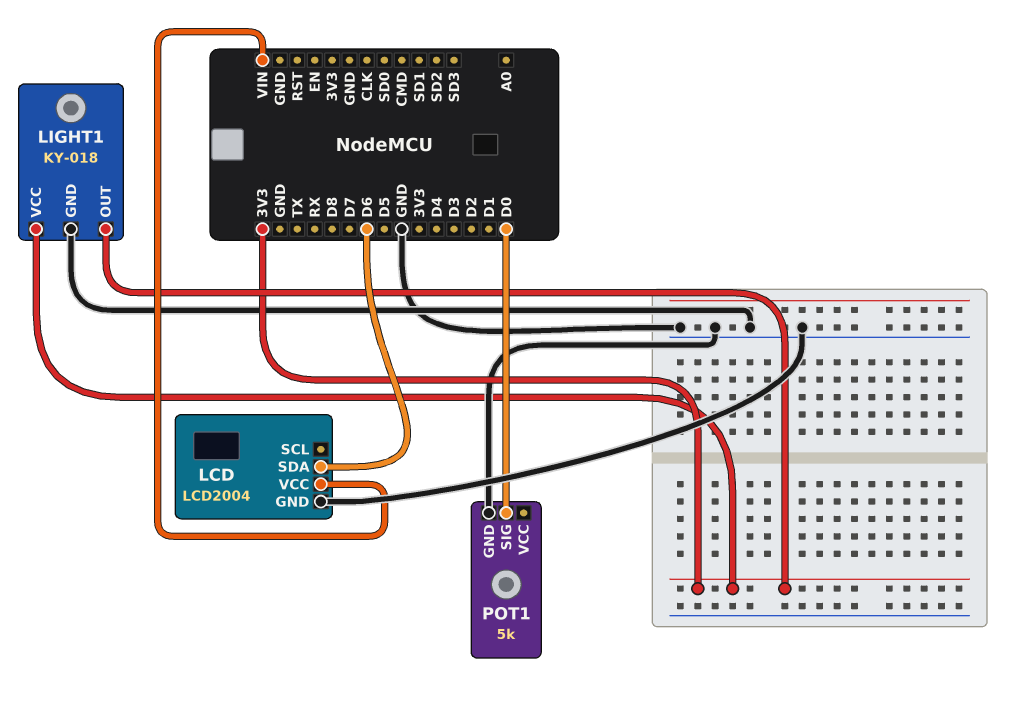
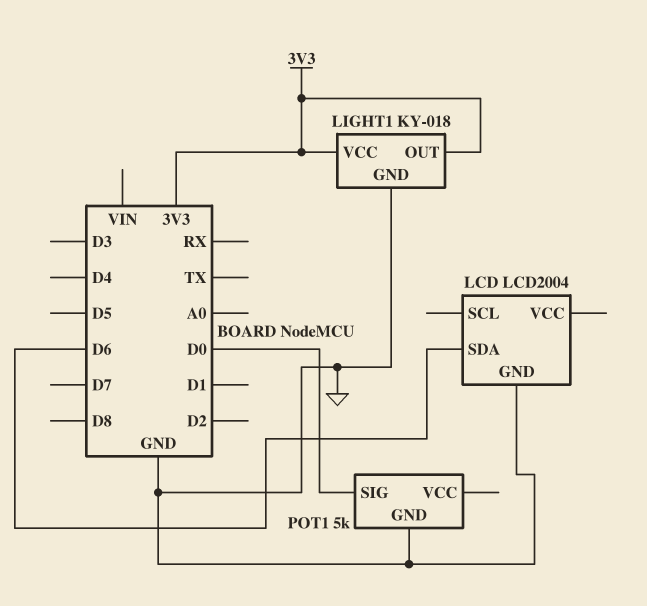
LCD pin VCC: VIN -> none

